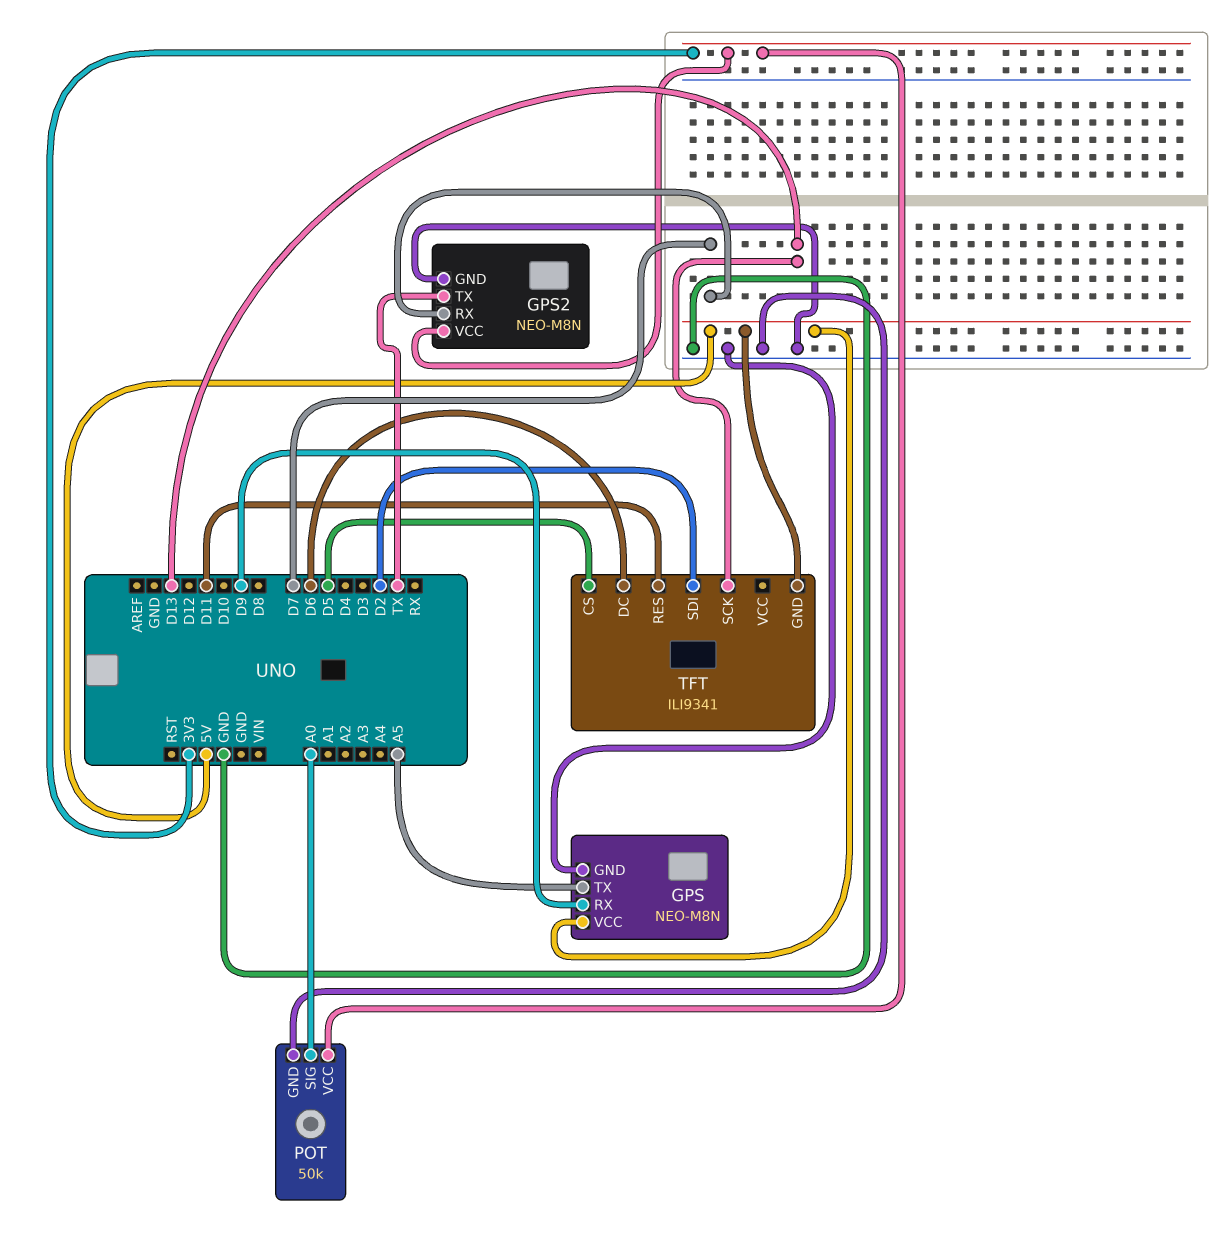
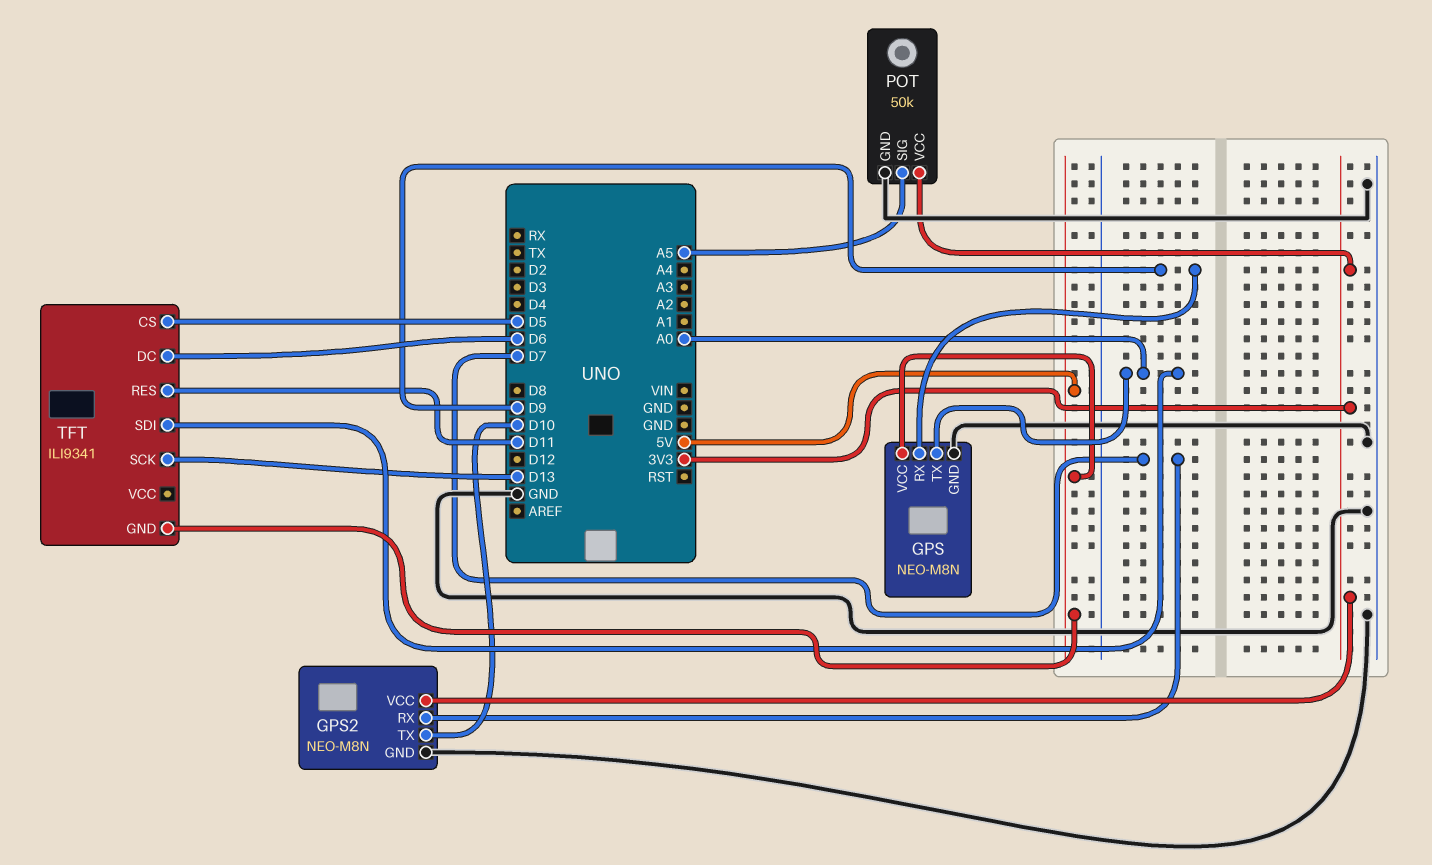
GPS pin TX: A5 -> A0
GPS2 pin TX: TX -> D10
POT pin SIG: A0 -> A5
TFT pin SDI: D2 -> A0

